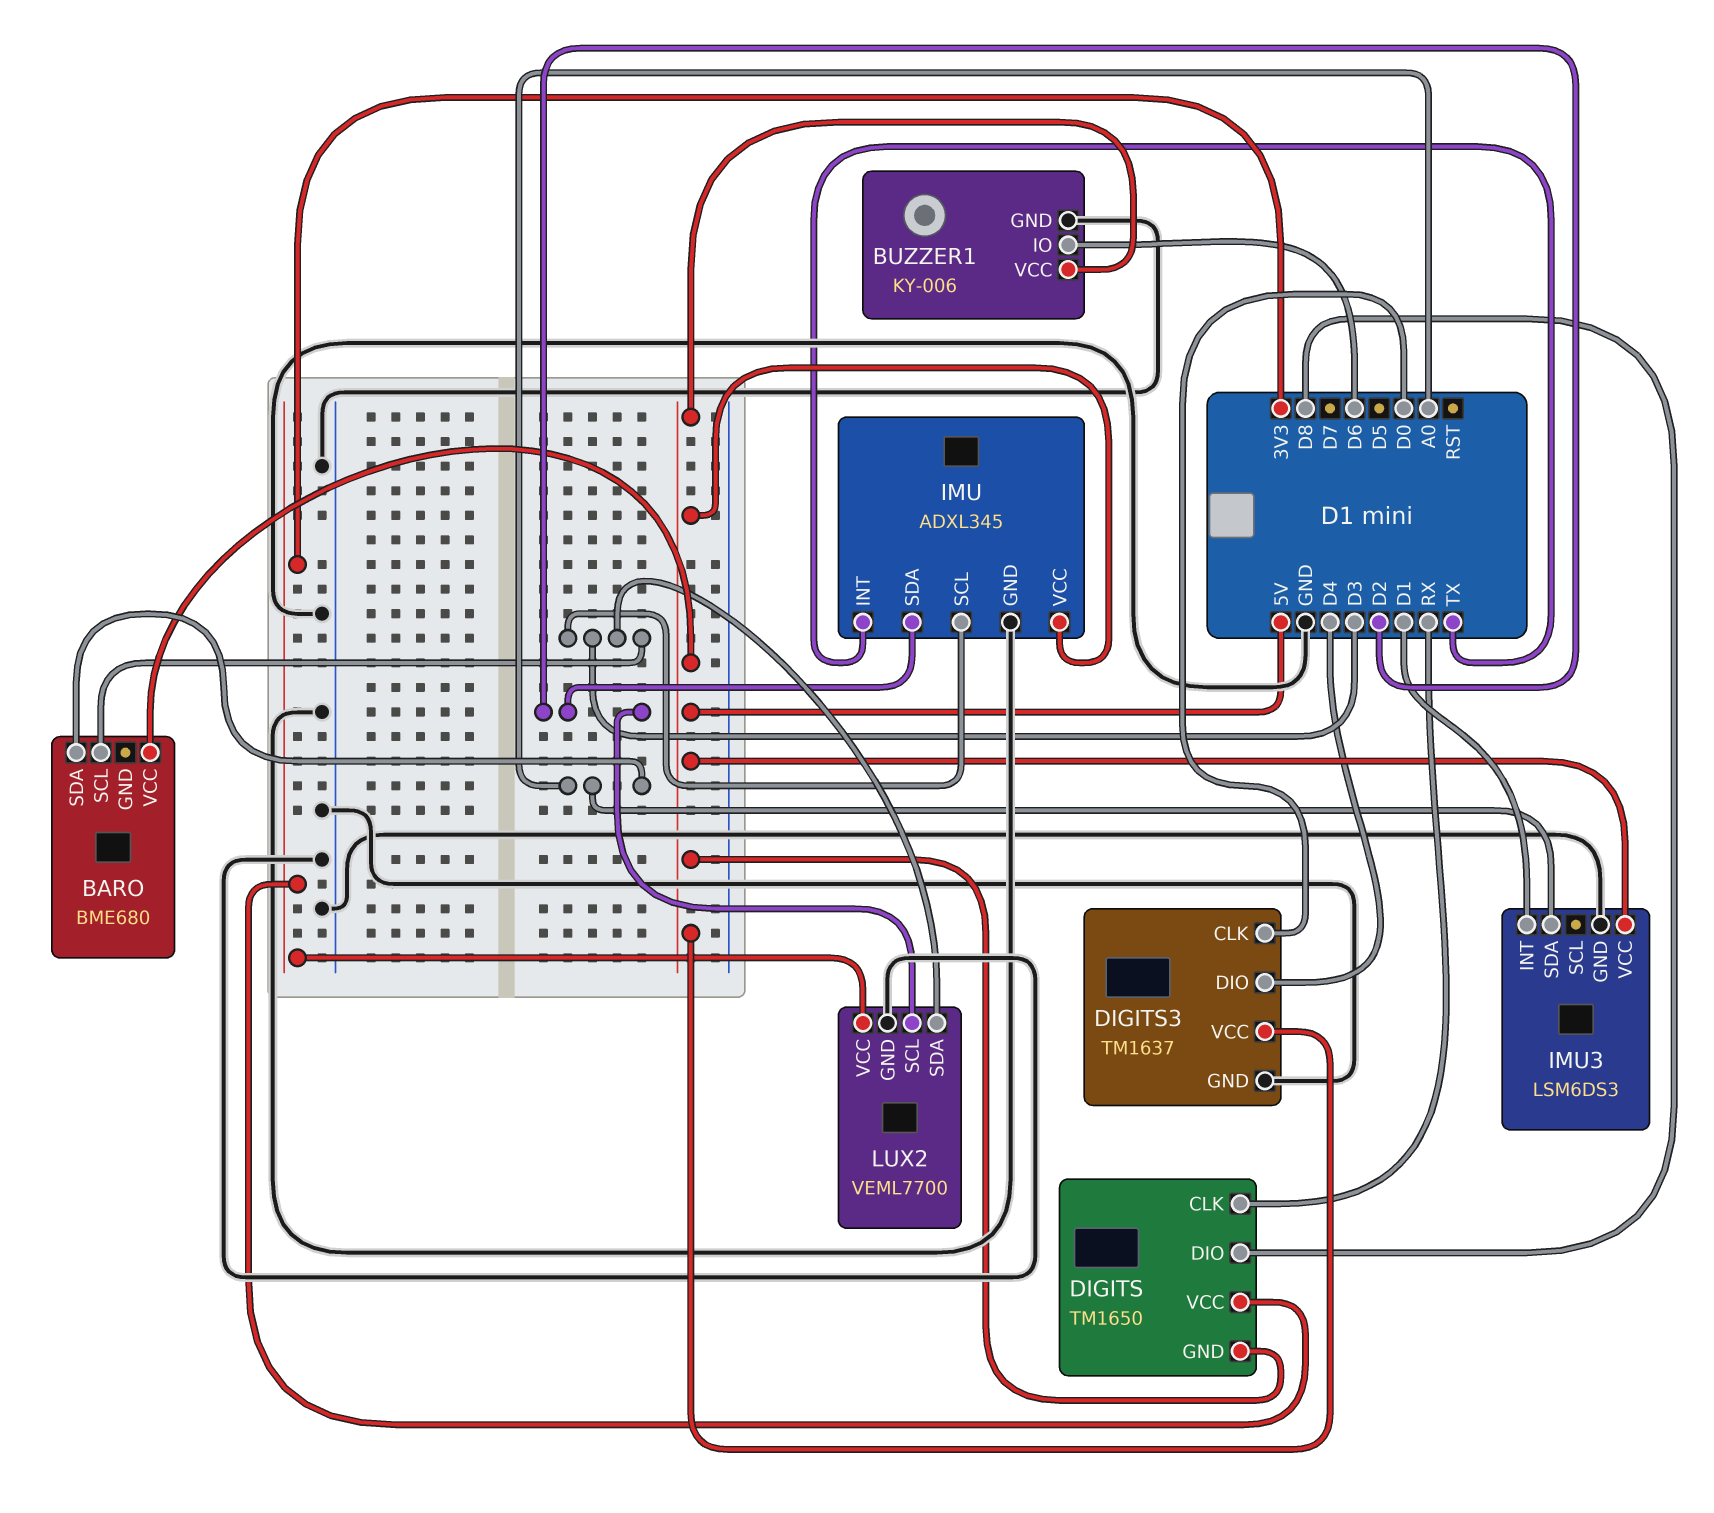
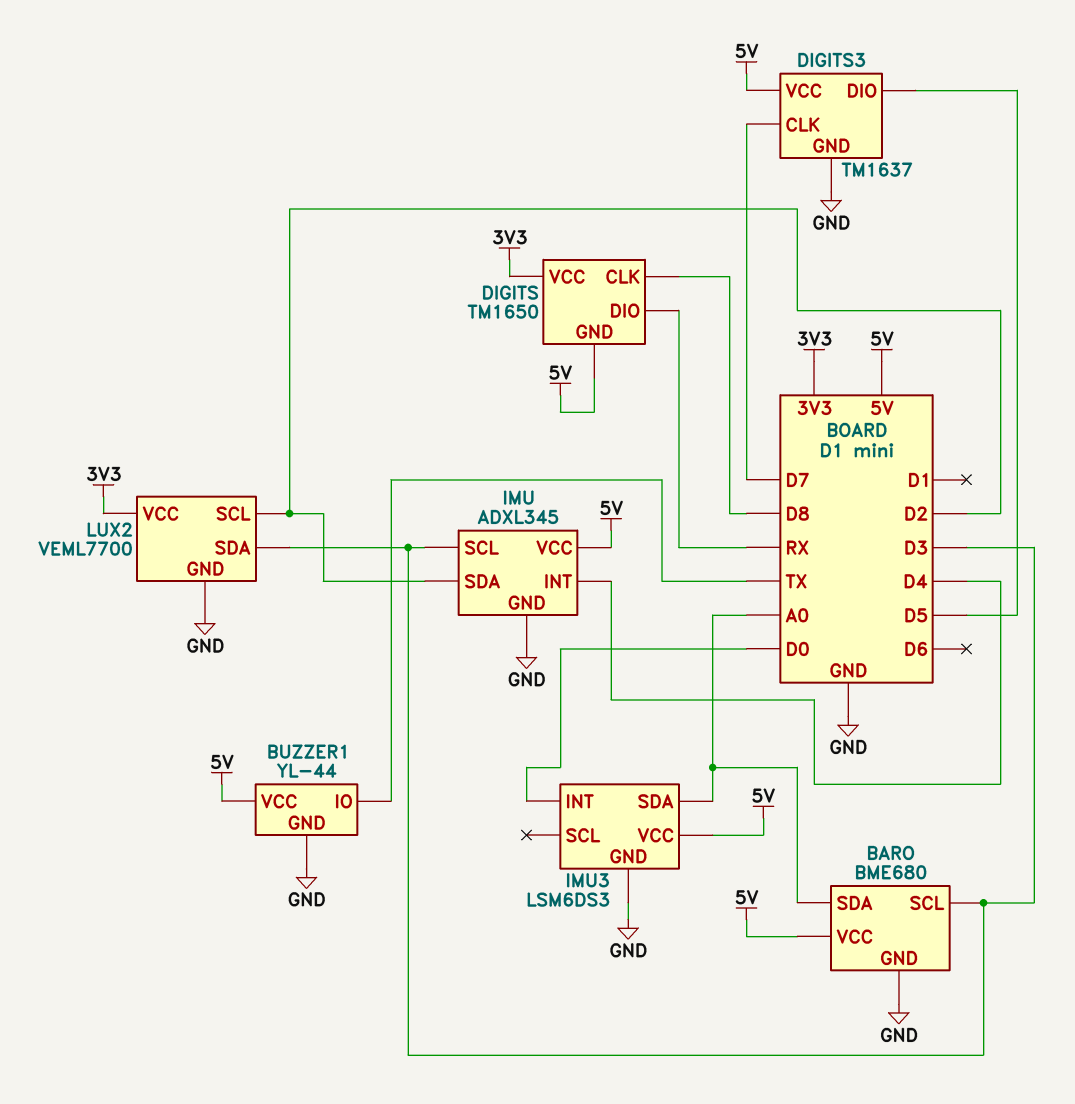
BARO pin GND: none -> GND
BUZZER1: KY-006 -> YL-44
BUZZER1 pin IO: D6 -> TX
DIGITS pin CLK: RX -> D8
DIGITS pin DIO: D8 -> RX
DIGITS3 pin CLK: D0 -> D7
DIGITS3 pin DIO: D4 -> D5
IMU pin INT: TX -> D4
IMU3 pin INT: D1 -> D0

